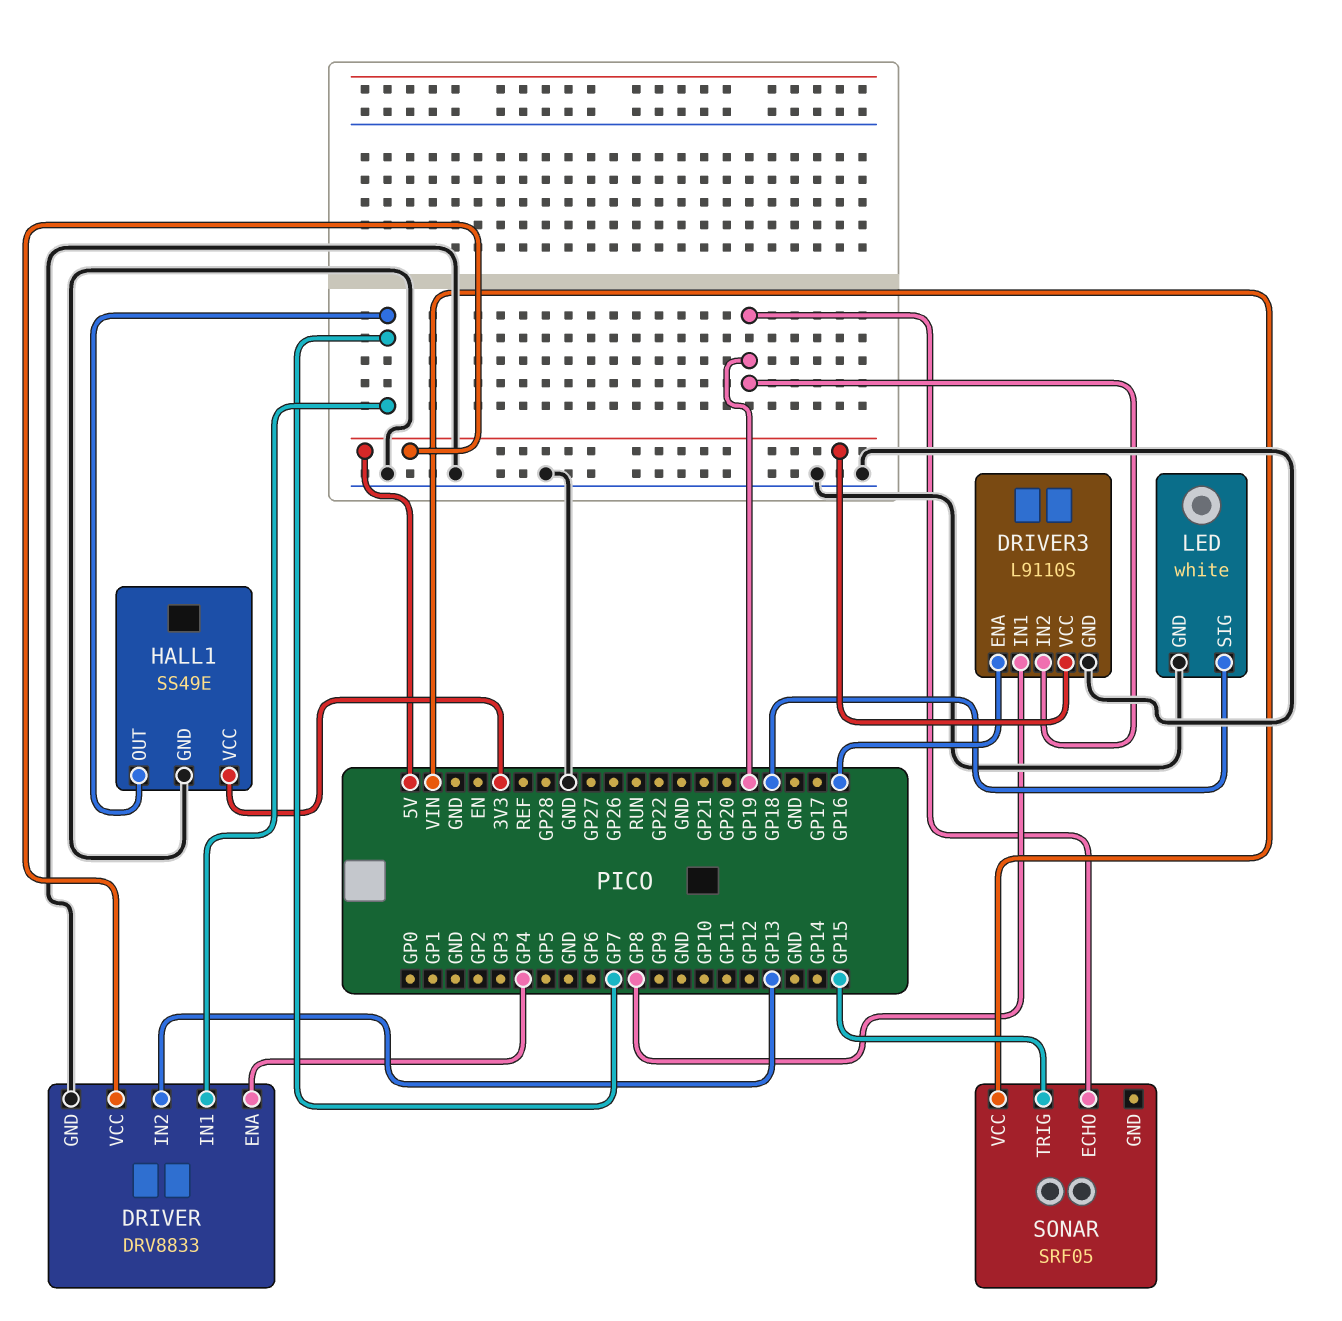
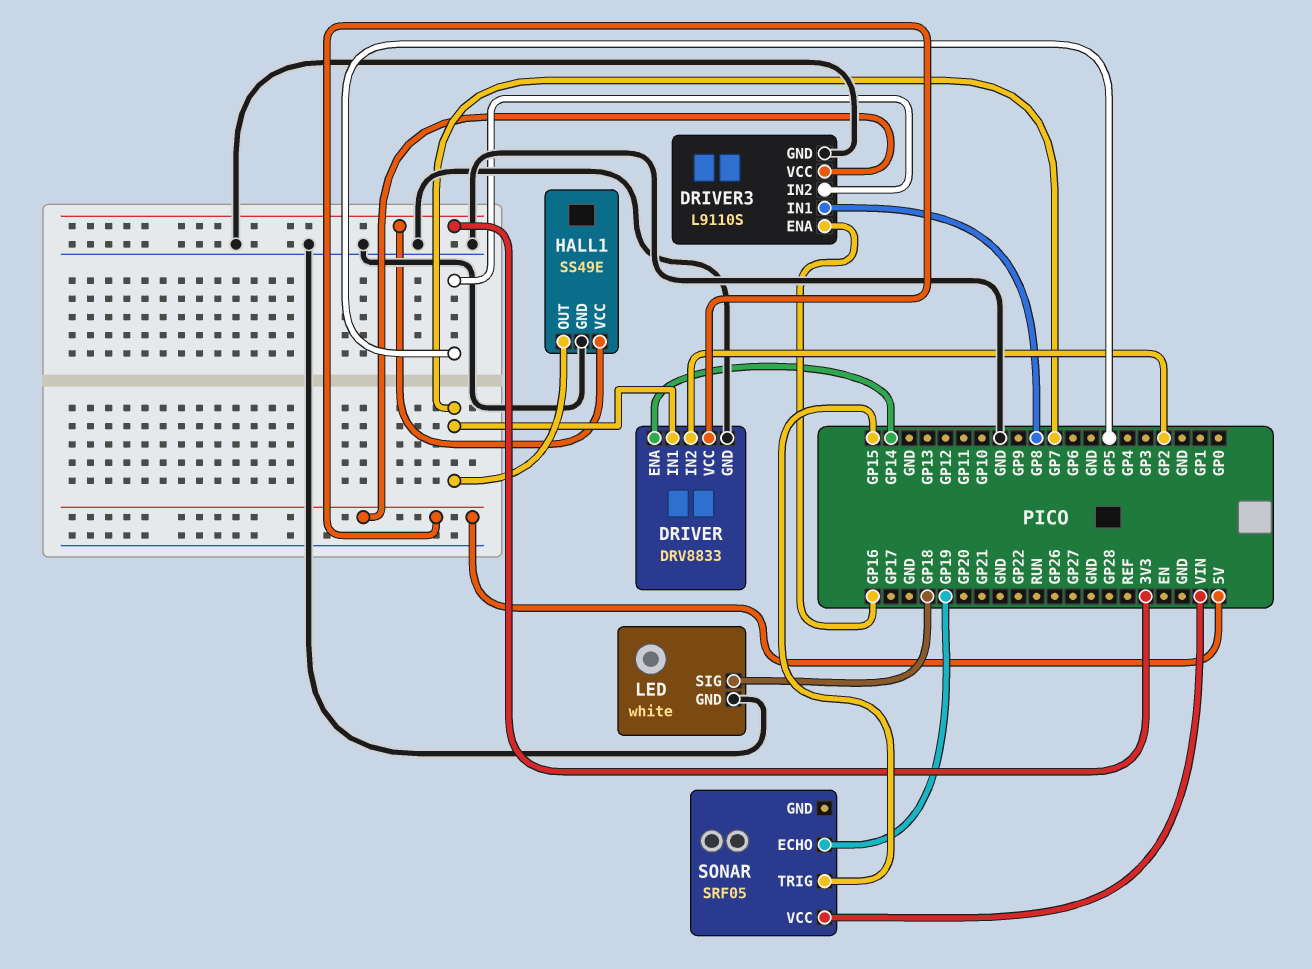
DRIVER pin ENA: GP4 -> GP14
DRIVER pin IN2: GP13 -> GP2
DRIVER3 pin IN2: GP19 -> GP5

